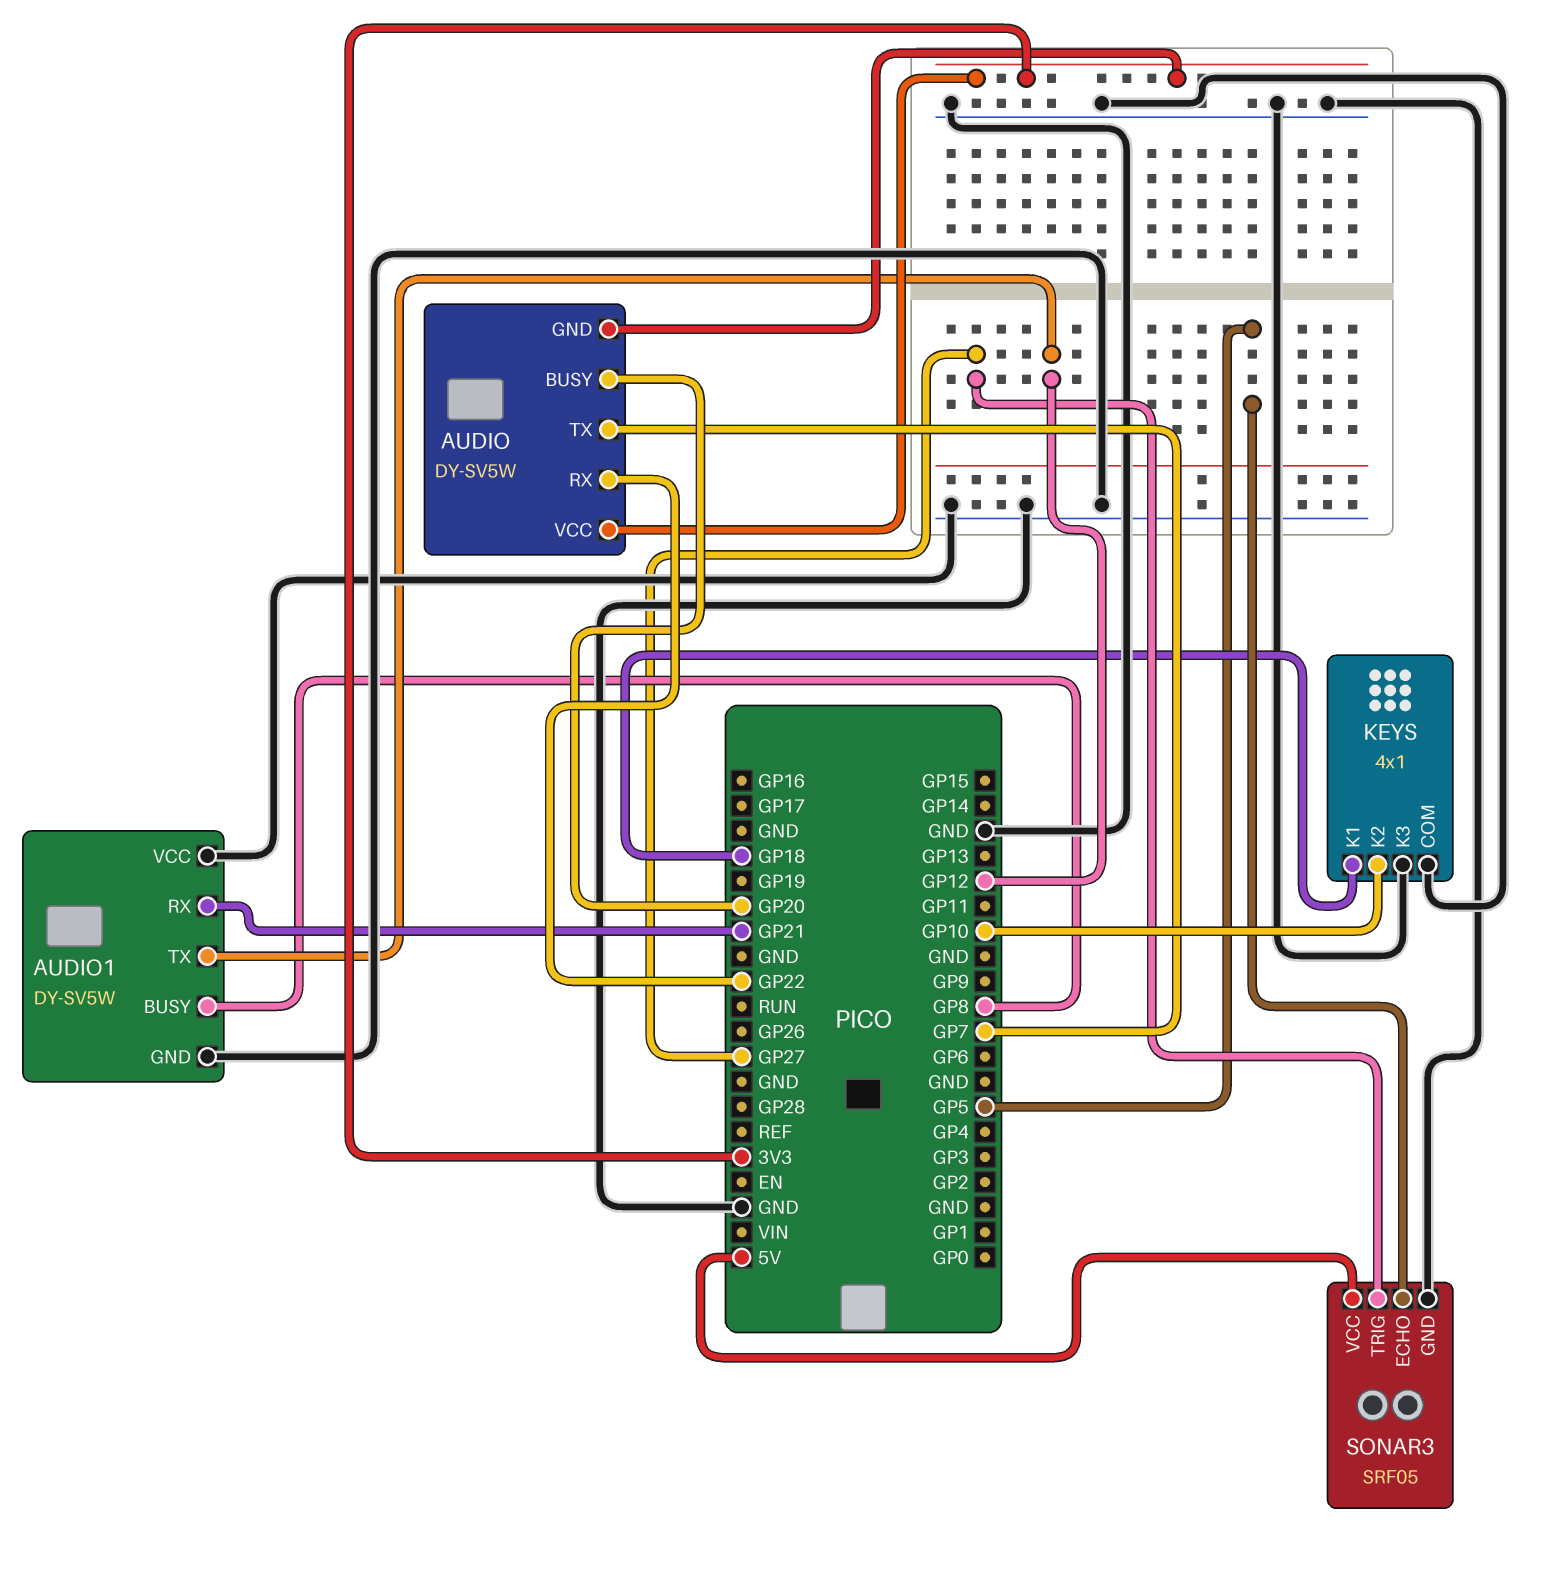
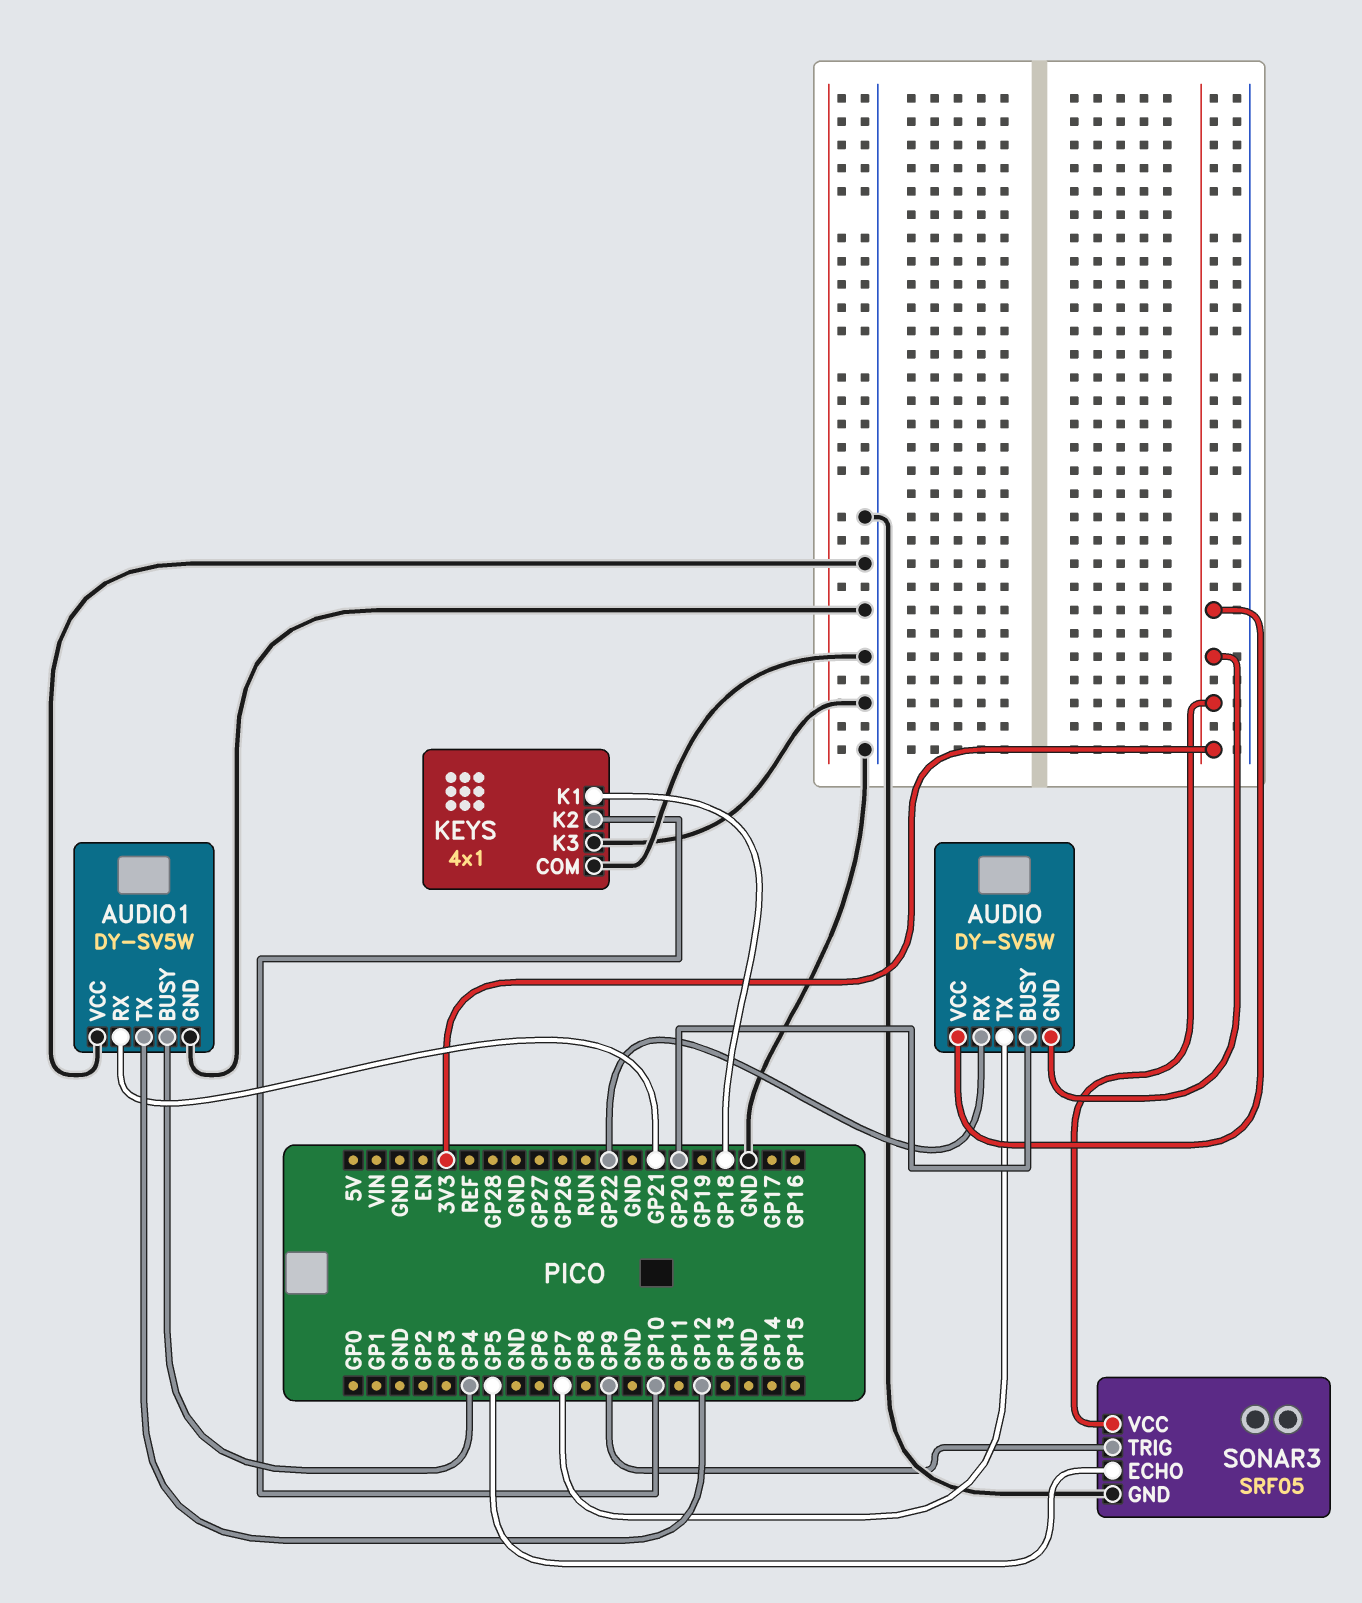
AUDIO1 pin BUSY: GP8 -> GP4
SONAR3 pin TRIG: GP27 -> GP9
SONAR3 pin VCC: 5V -> 3V3

